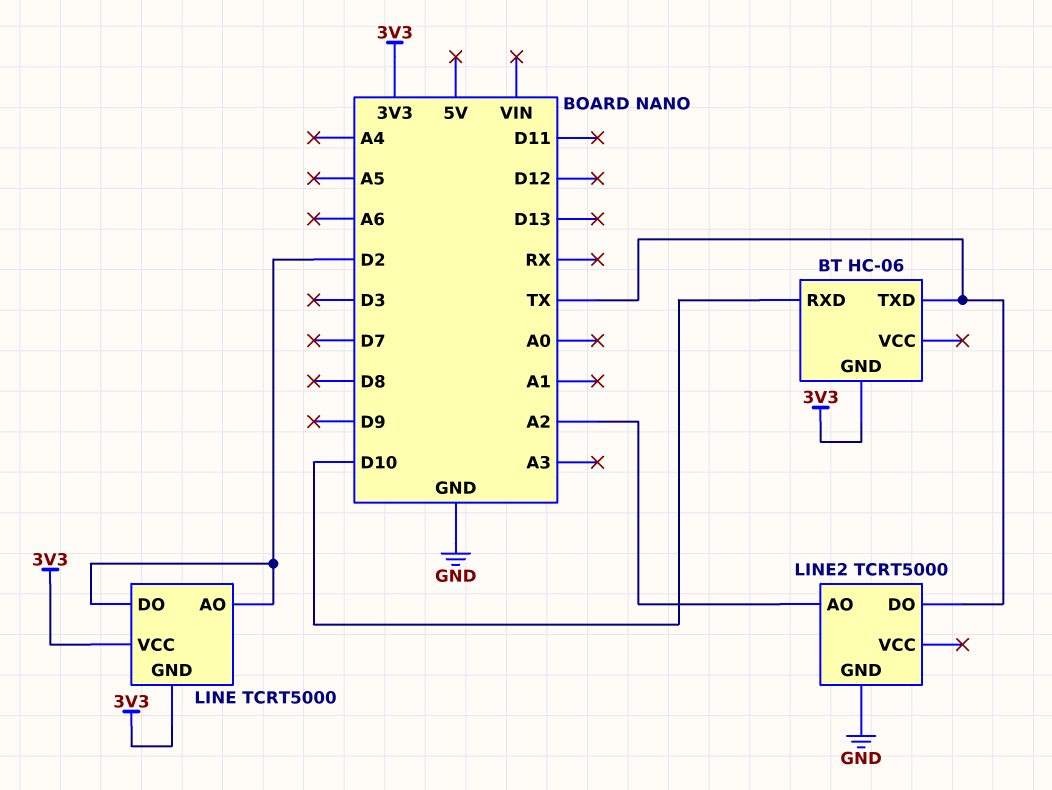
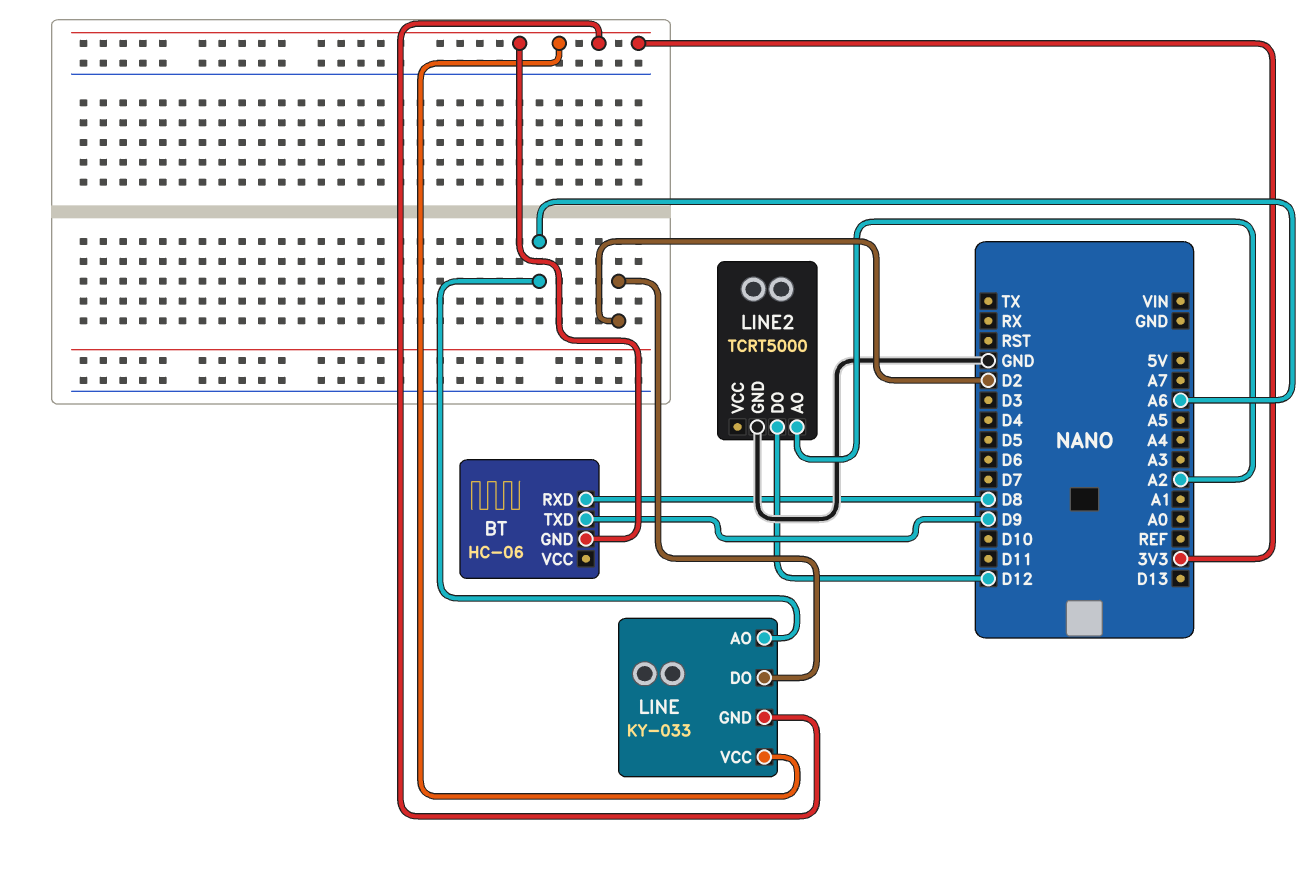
BT pin RXD: D10 -> D8
BT pin TXD: TX -> D9
LINE: TCRT5000 -> KY-033
LINE pin AO: D2 -> A6
LINE2 pin DO: TX -> D12

